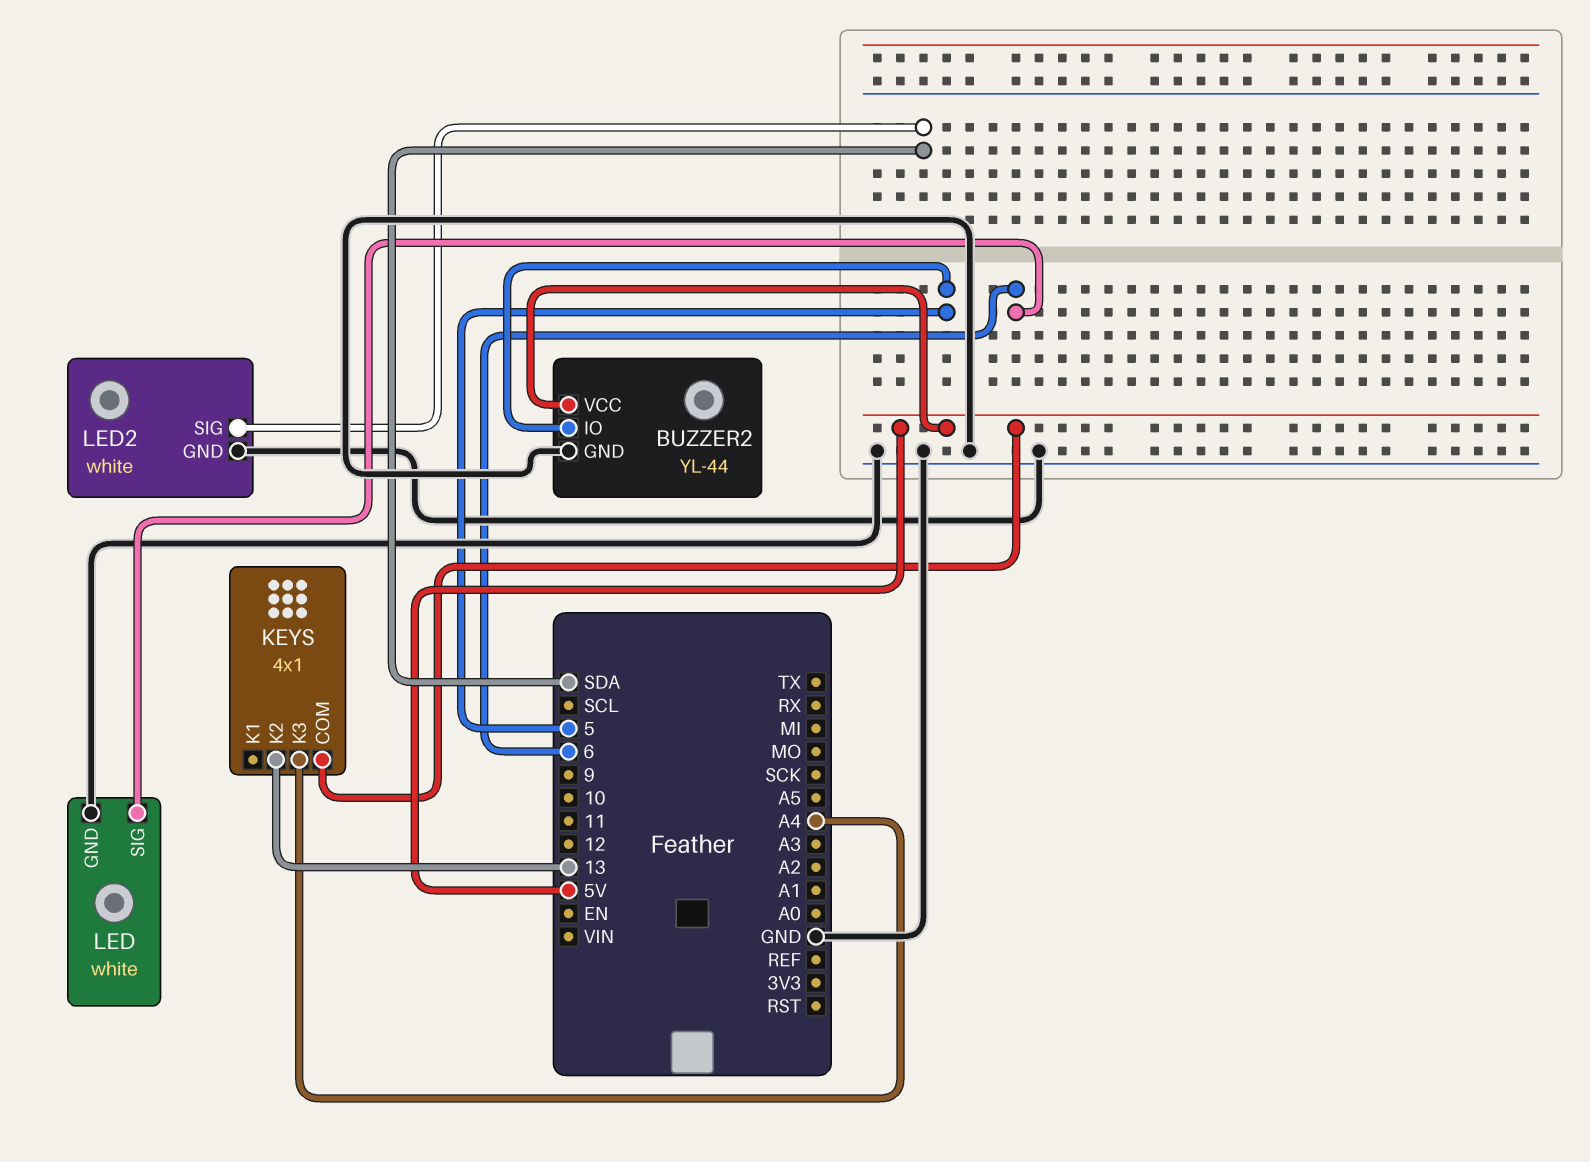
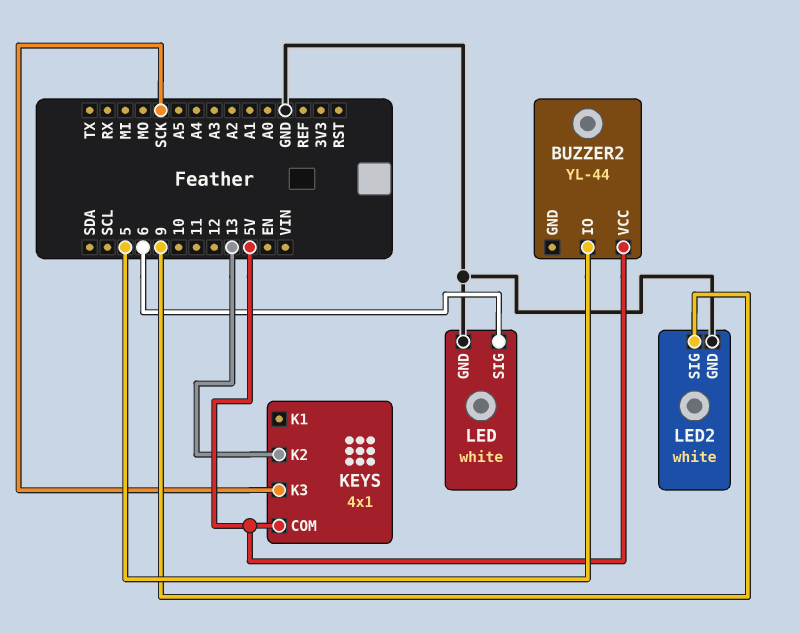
BUZZER2 pin GND: GND -> none
KEYS pin K3: A4 -> SCK
LED2 pin SIG: SDA -> 9

